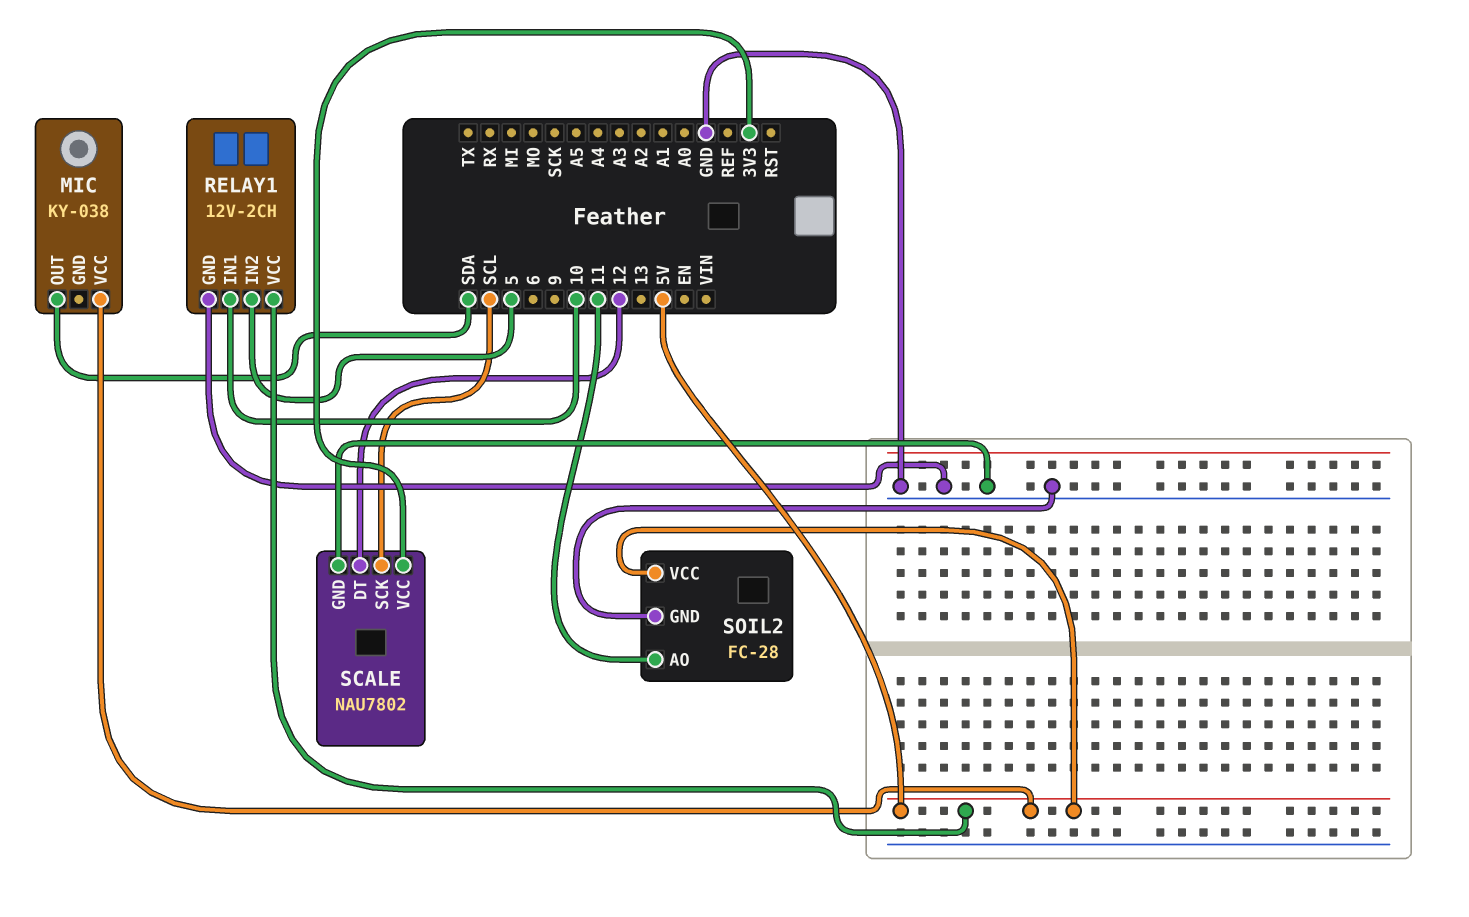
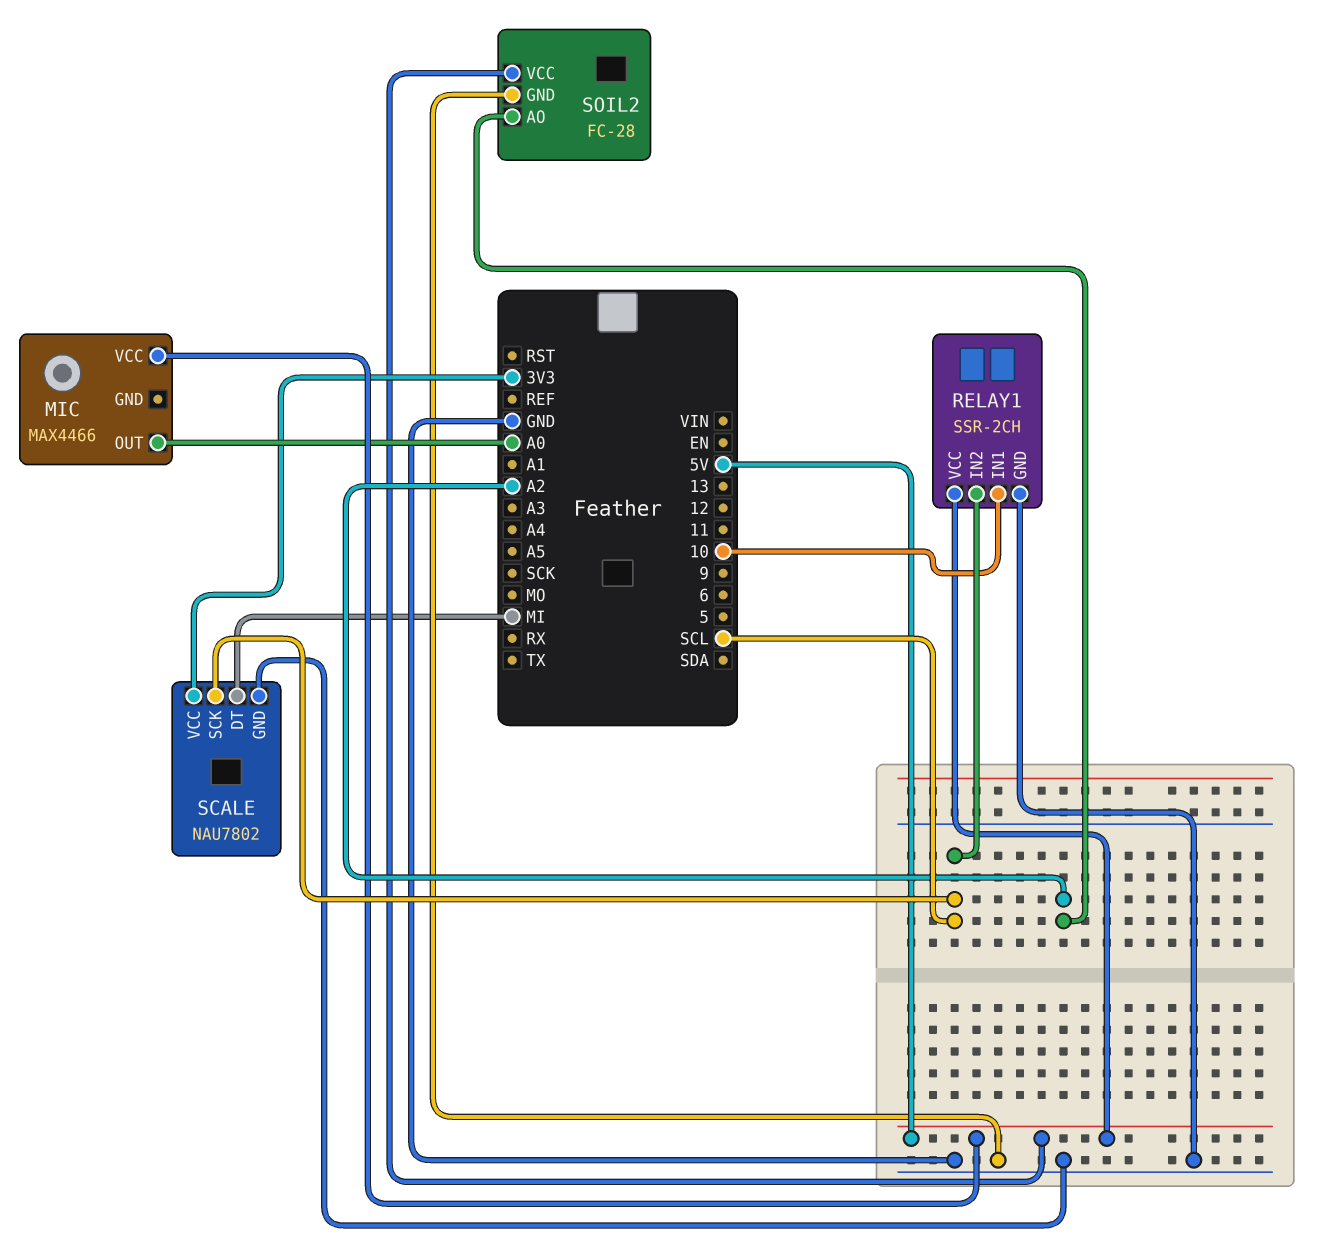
MIC: KY-038 -> MAX4466
MIC pin OUT: SDA -> A0
RELAY1: 12V-2CH -> SSR-2CH
RELAY1 pin IN2: 5 -> SCL
SCALE pin DT: 12 -> MI
SOIL2 pin AO: 11 -> A2

